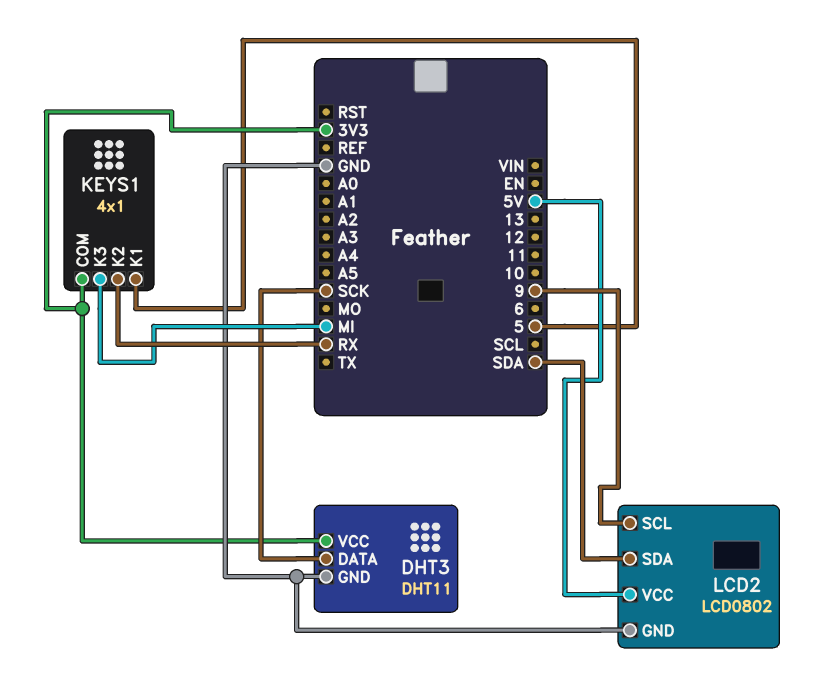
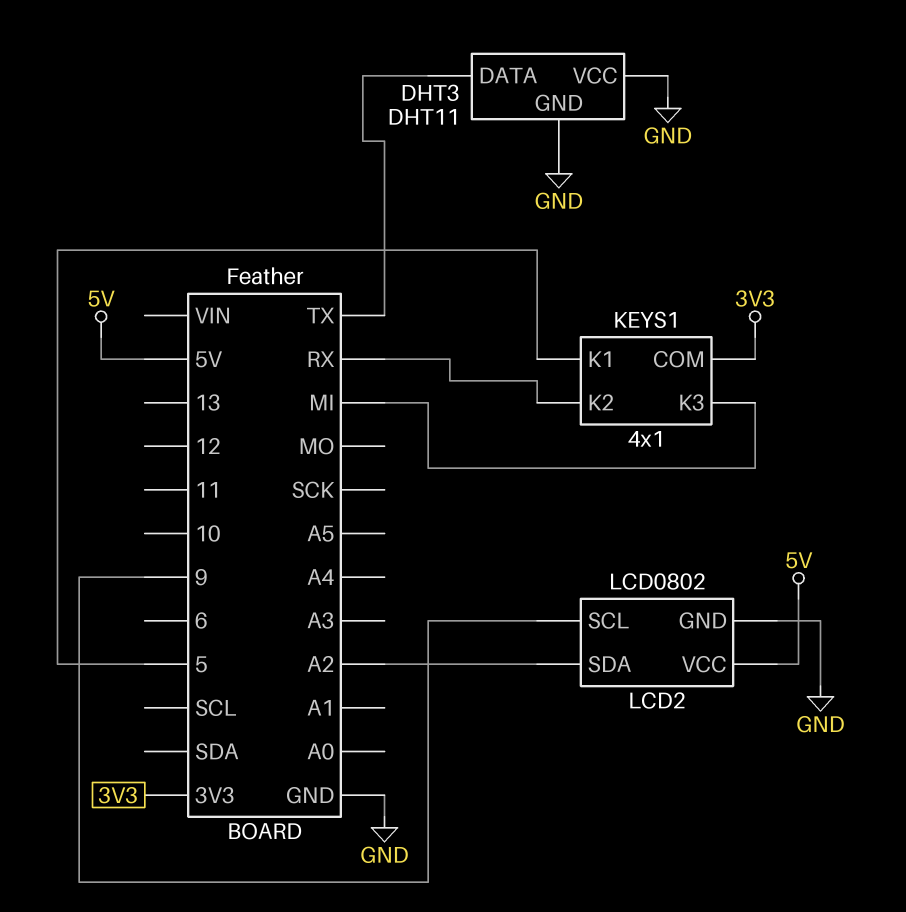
DHT3 pin DATA: SCK -> TX
DHT3 pin VCC: 3V3 -> GND
LCD2 pin SDA: SDA -> A2

